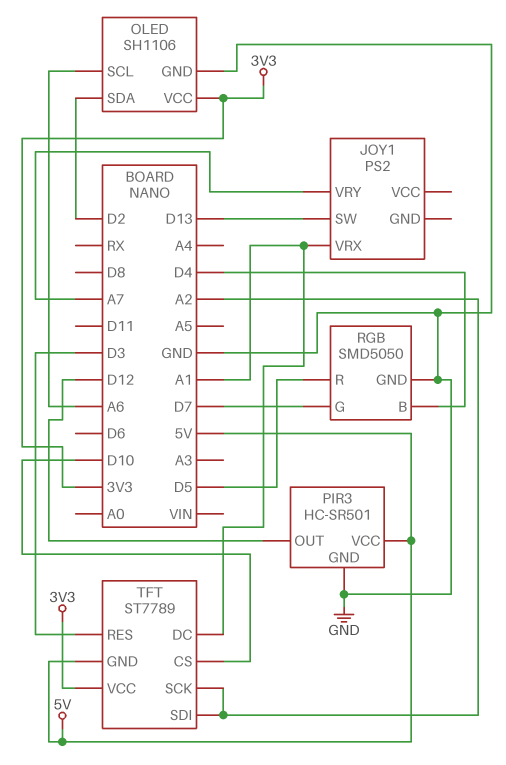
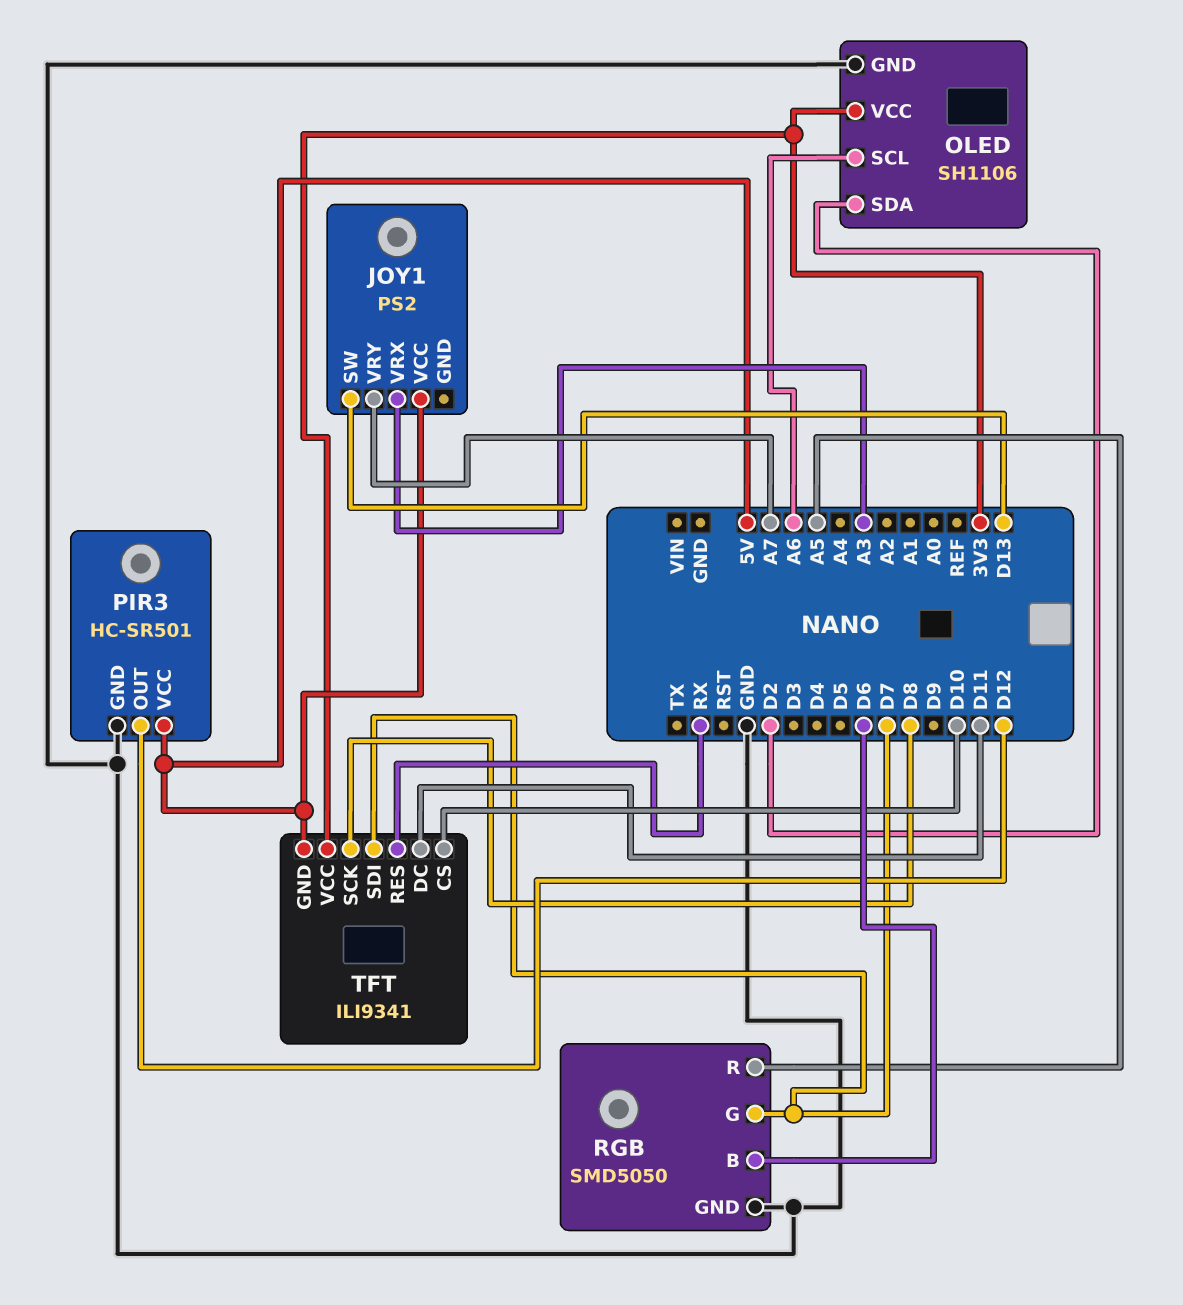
JOY1 pin VCC: none -> 5V
JOY1 pin VRX: A1 -> A3
RGB pin B: D4 -> D6
RGB pin R: D5 -> A5
TFT: ST7789 -> ILI9341
TFT pin DC: A1 -> D11
TFT pin RES: D3 -> RX
TFT pin SCK: A2 -> D8
TFT pin SDI: A2 -> D7

